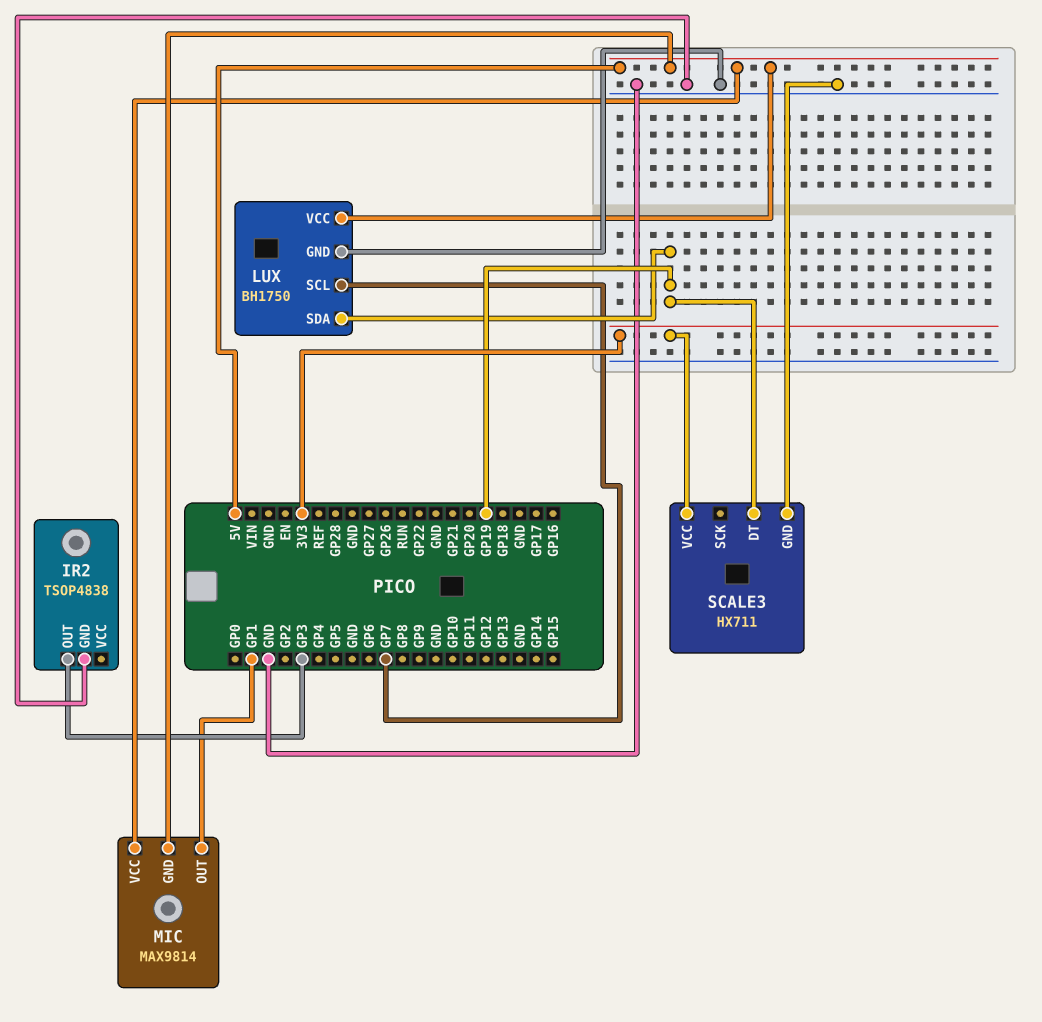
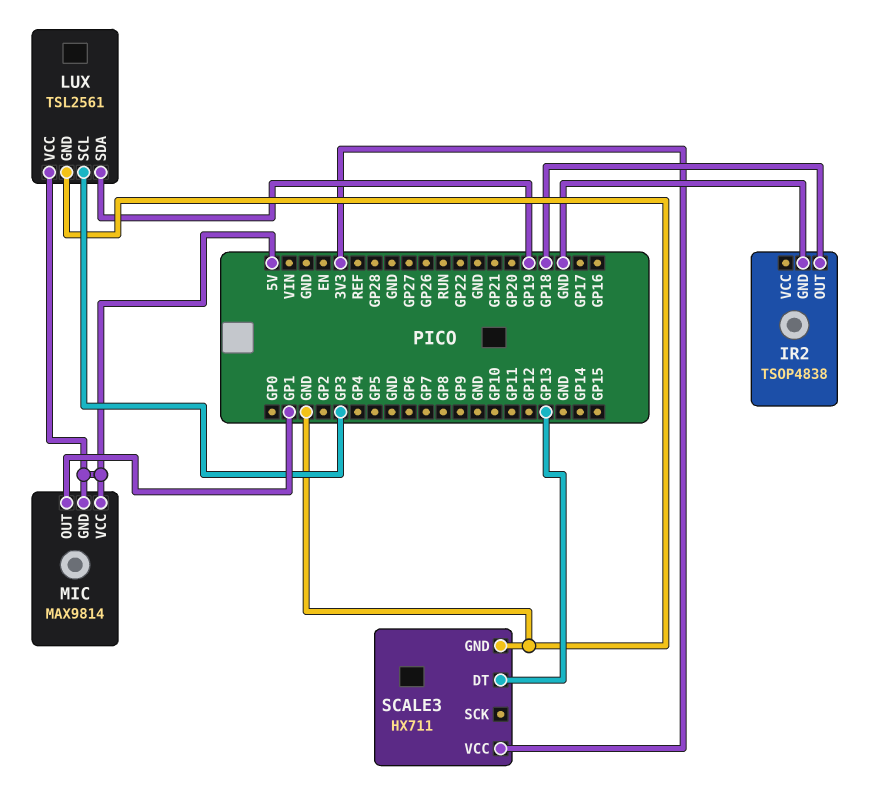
IR2 pin OUT: GP3 -> GP18
LUX: BH1750 -> TSL2561
LUX pin SCL: GP7 -> GP3
SCALE3 pin DT: GP19 -> GP13

